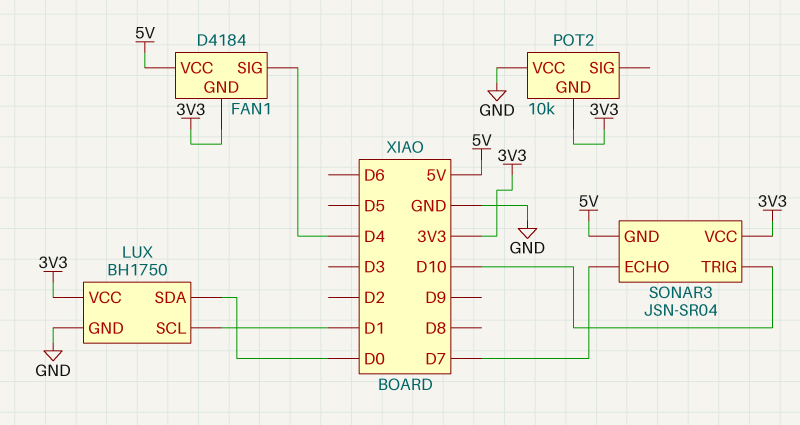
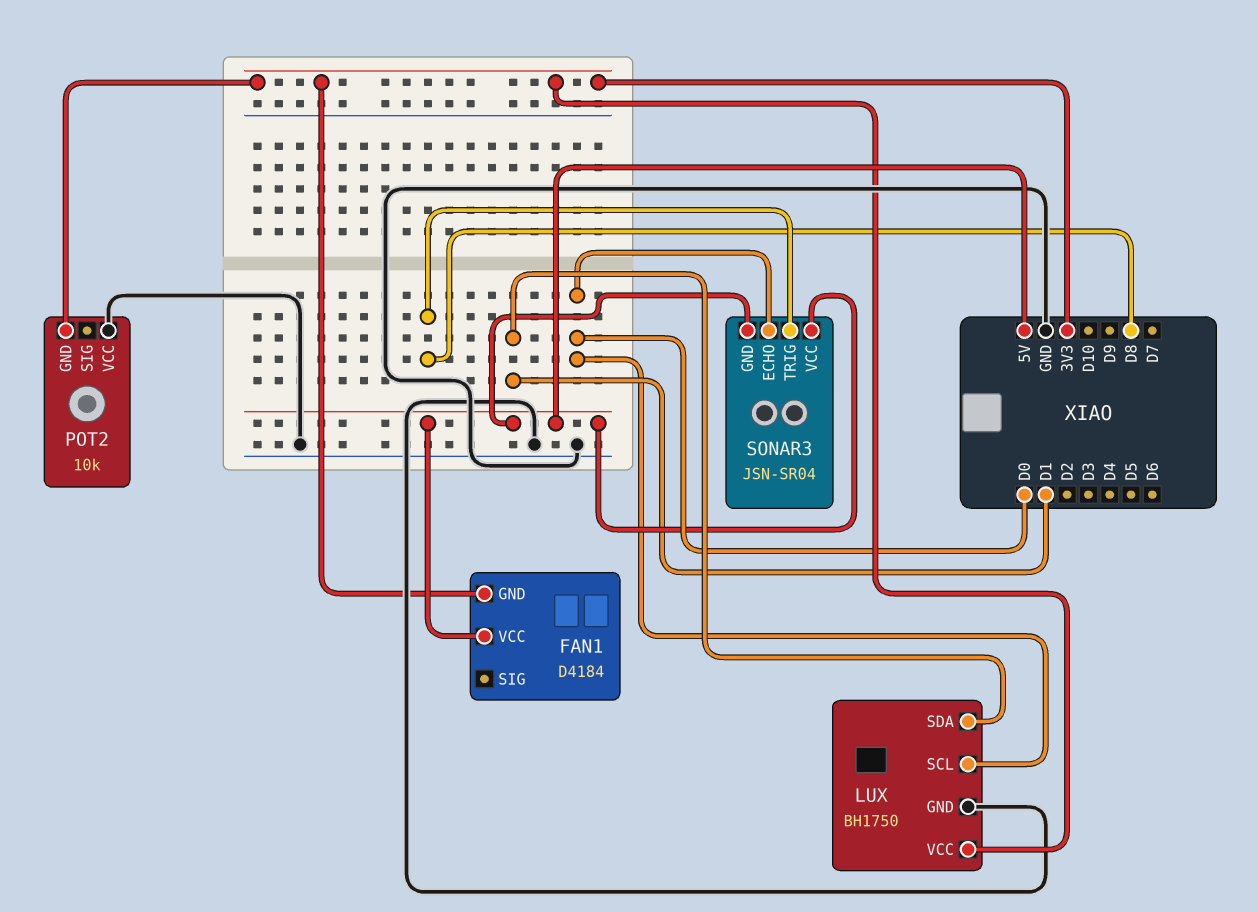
FAN1 pin SIG: D4 -> none
LUX pin SCL: D1 -> D0
LUX pin SDA: D0 -> D1
SONAR3 pin ECHO: D7 -> D0
SONAR3 pin TRIG: D10 -> D8
SONAR3 pin VCC: 3V3 -> 5V

